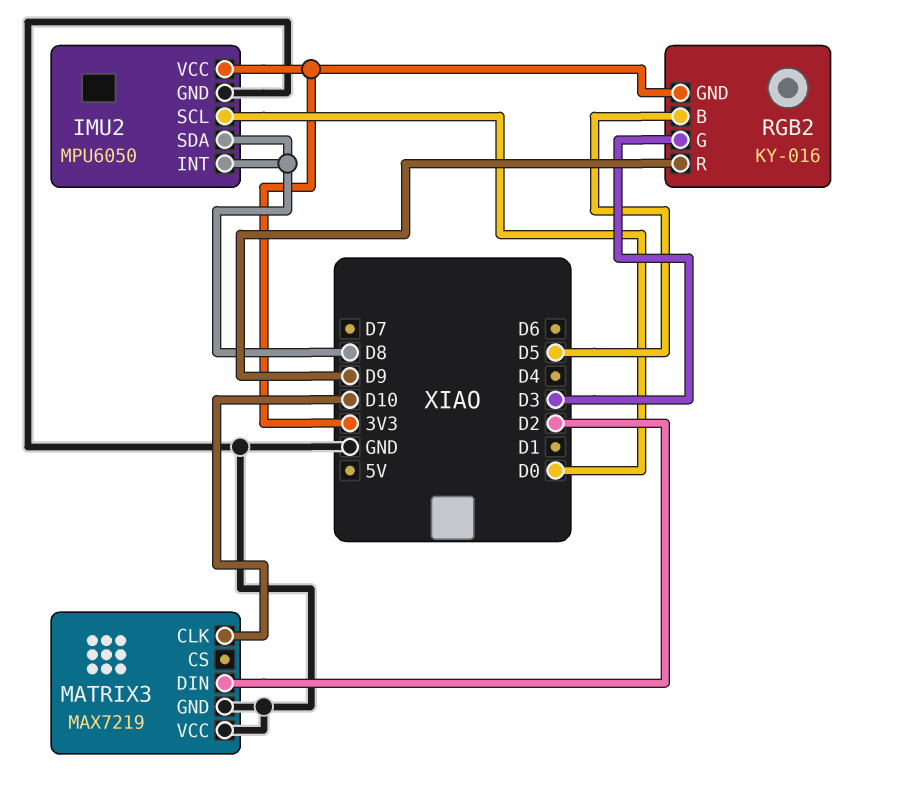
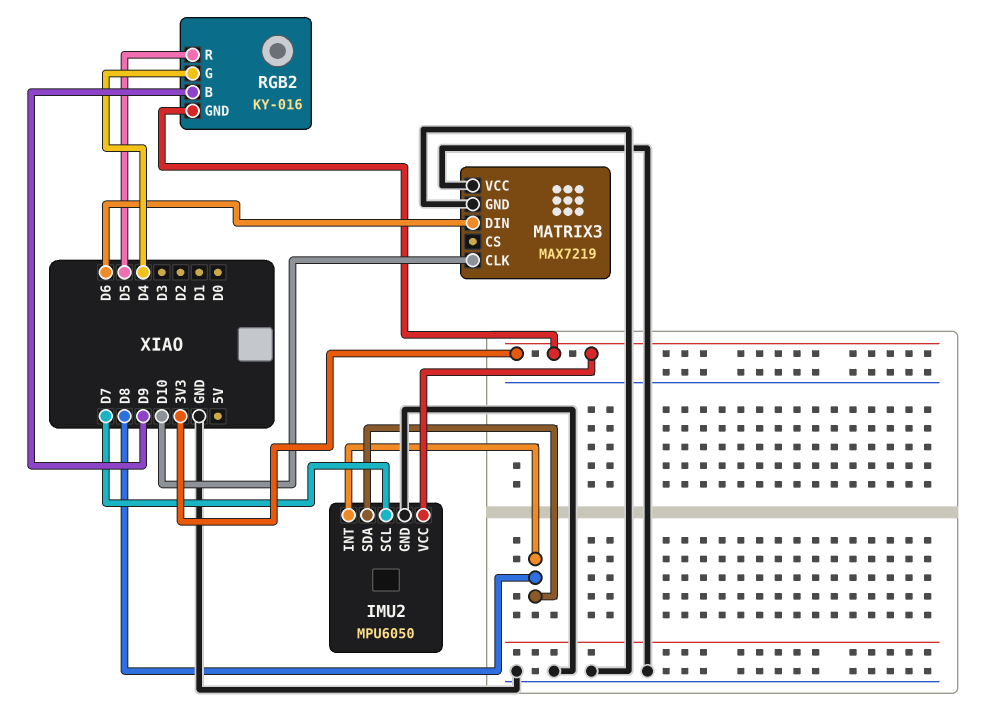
IMU2 pin SCL: D0 -> D7
MATRIX3 pin DIN: D2 -> D6
RGB2 pin B: D5 -> D9
RGB2 pin G: D3 -> D4
RGB2 pin R: D9 -> D5

